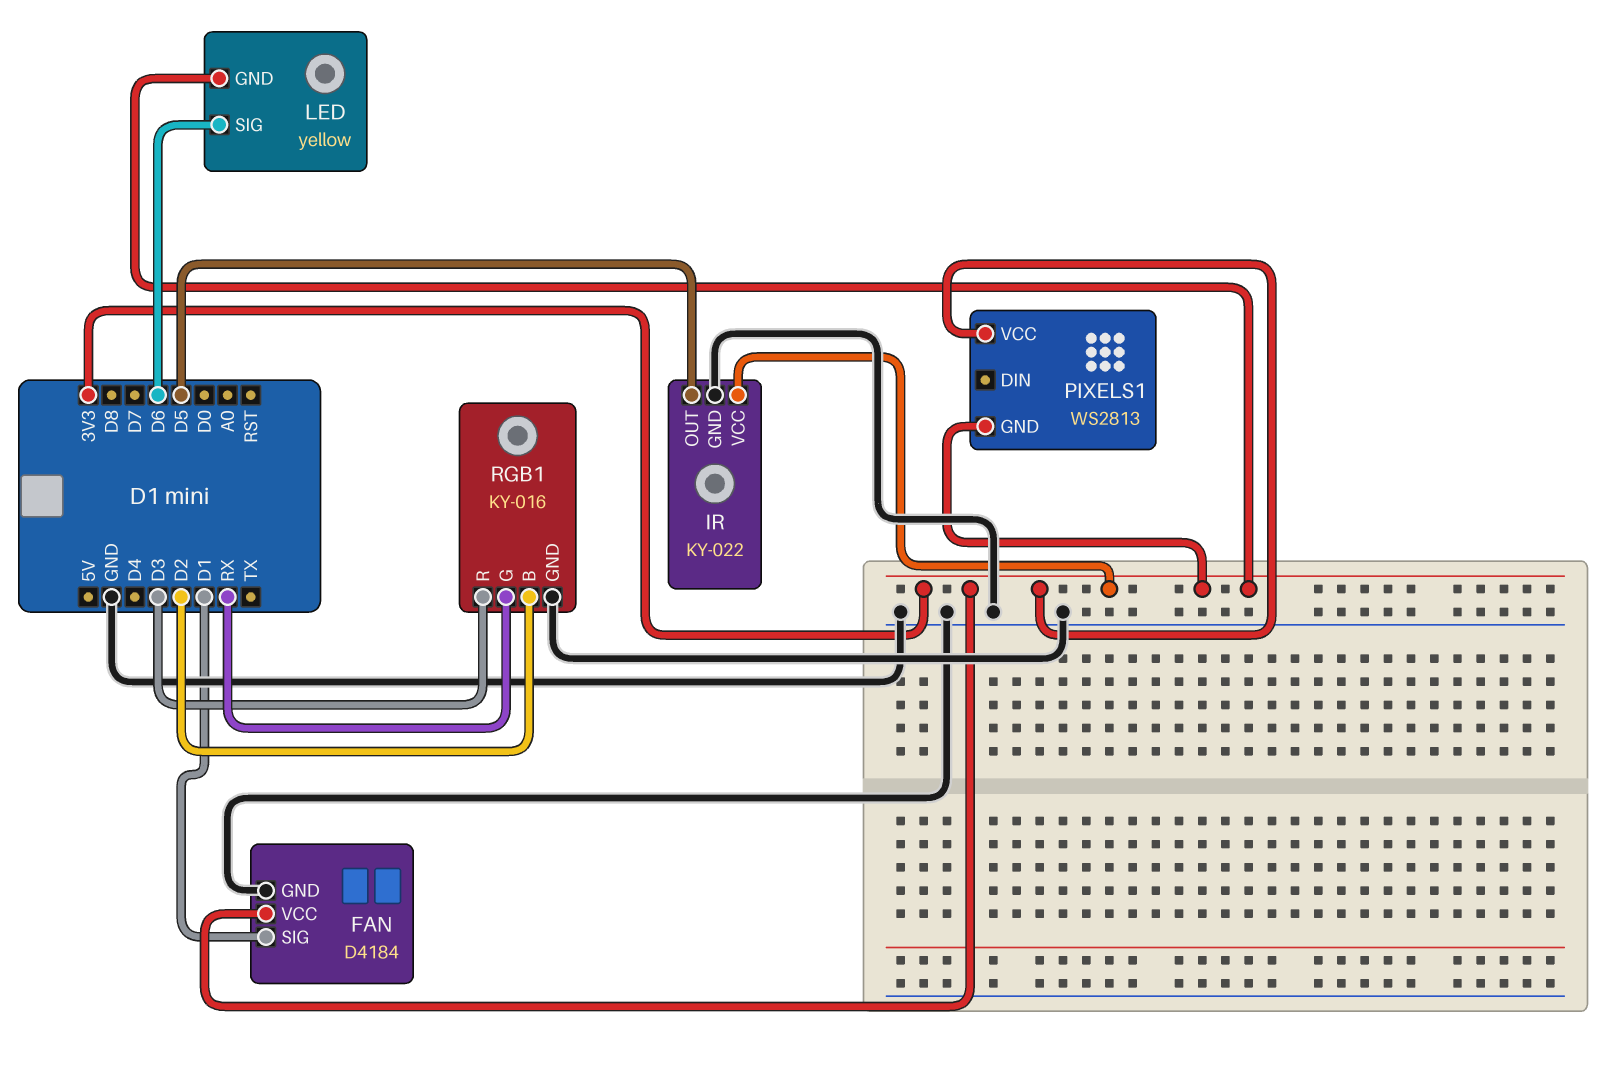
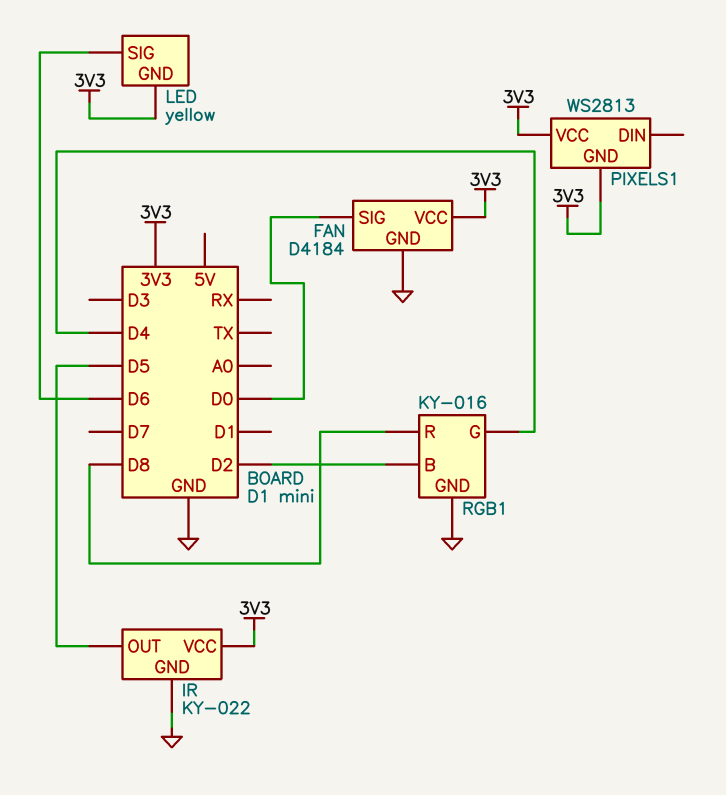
FAN pin SIG: D1 -> D0
RGB1 pin G: RX -> D4
RGB1 pin R: D3 -> D8

